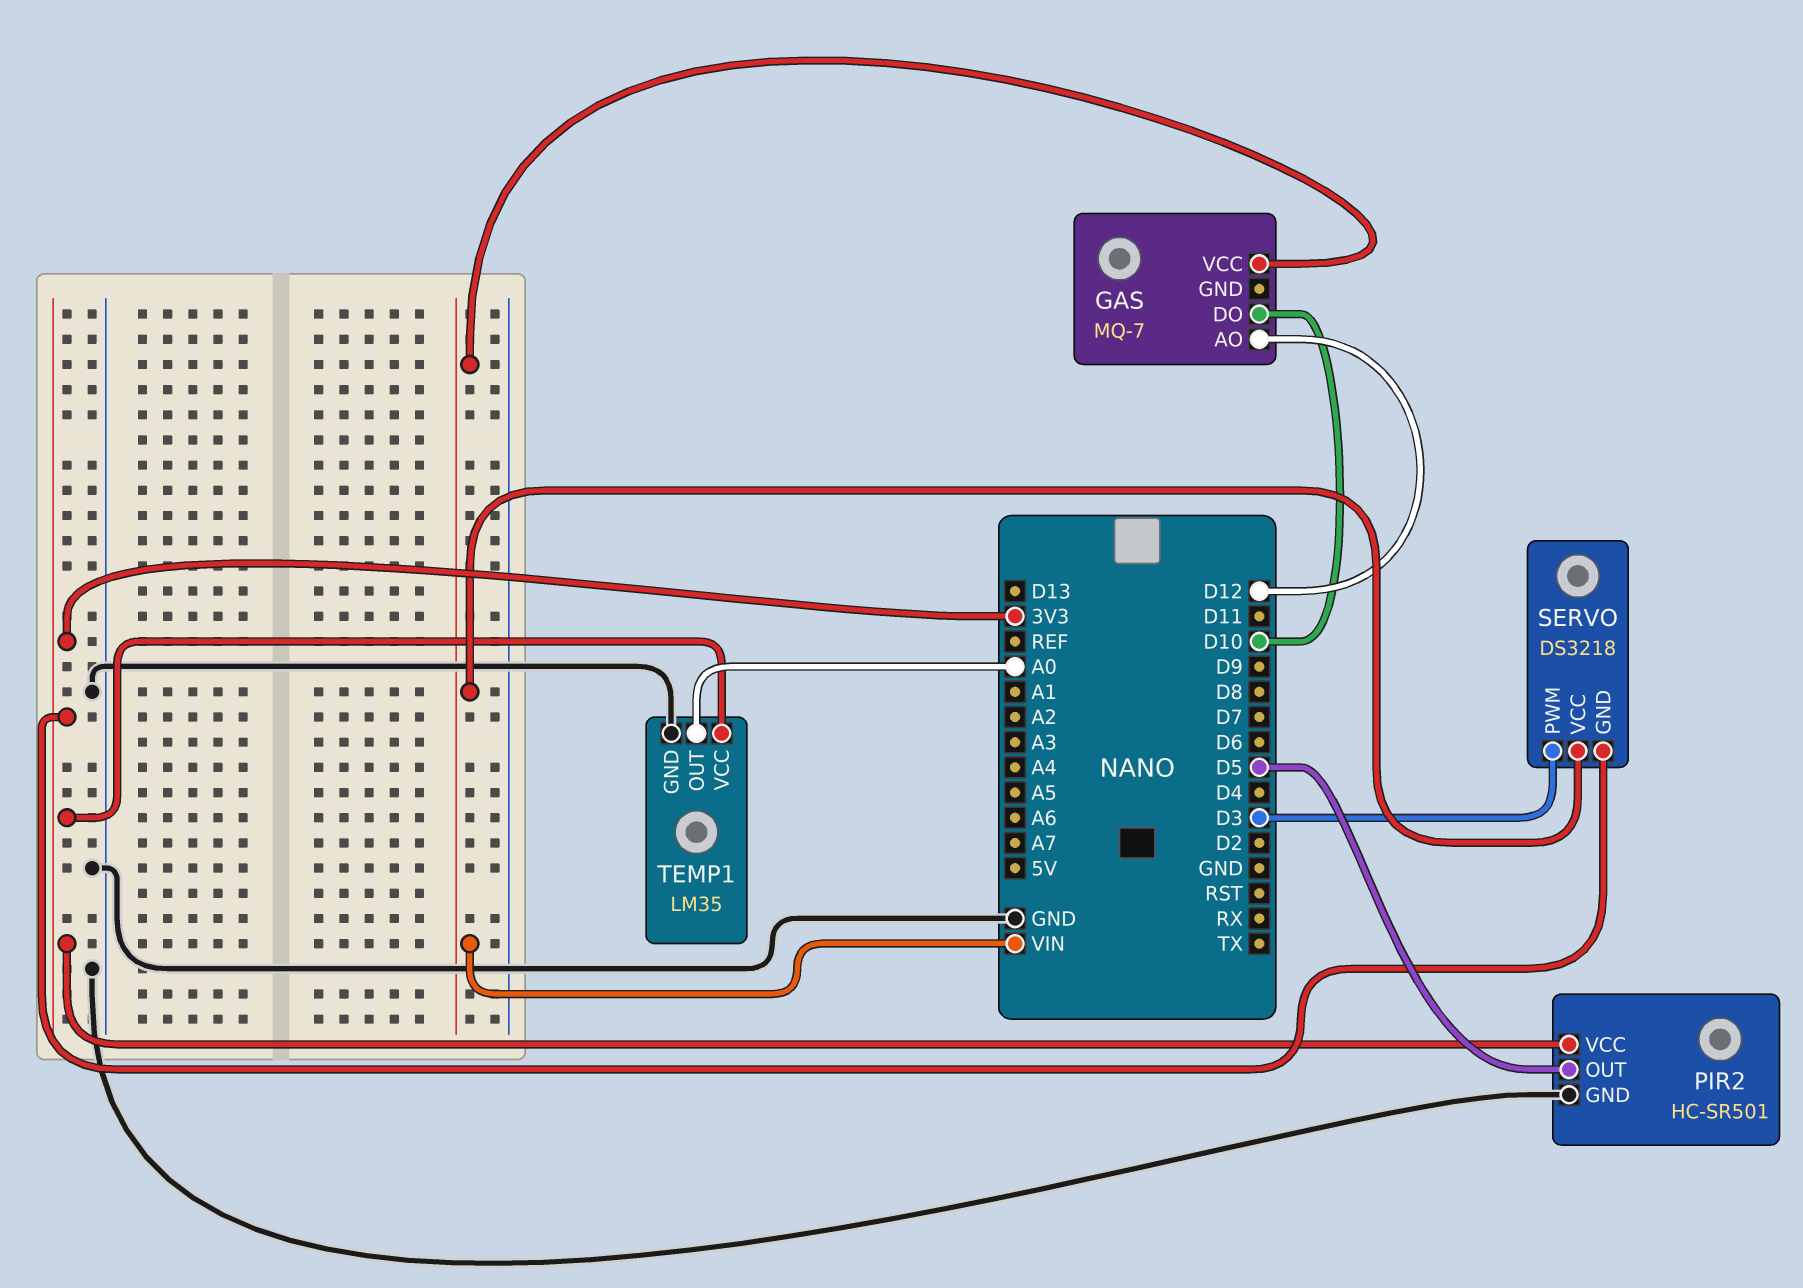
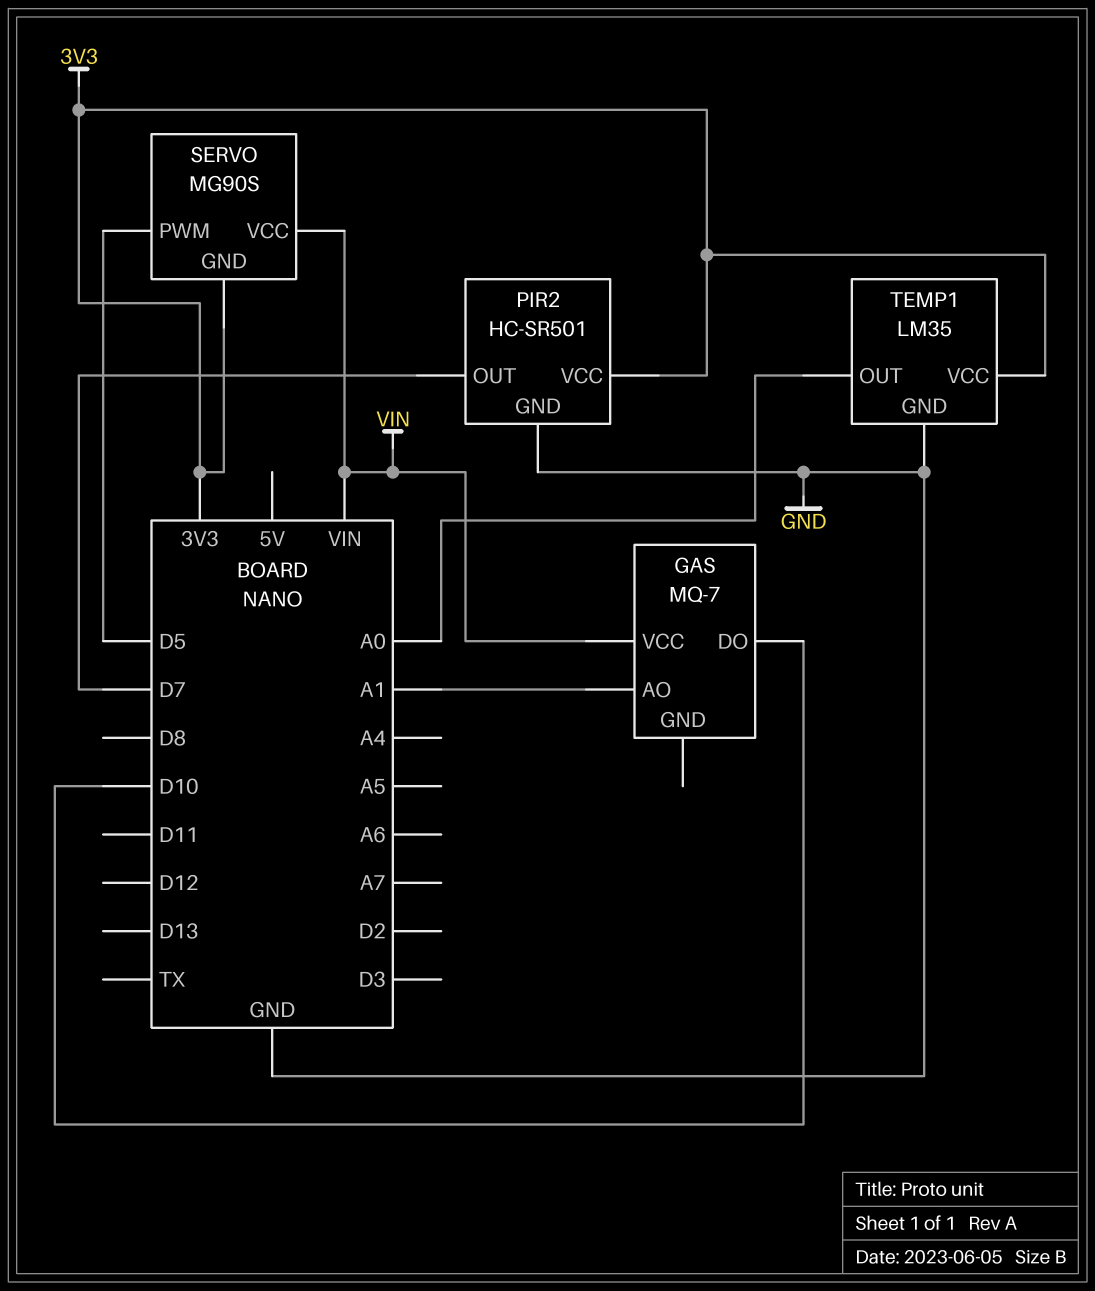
GAS pin AO: D12 -> A1
PIR2 pin OUT: D5 -> D7
SERVO: DS3218 -> MG90S
SERVO pin PWM: D3 -> D5

